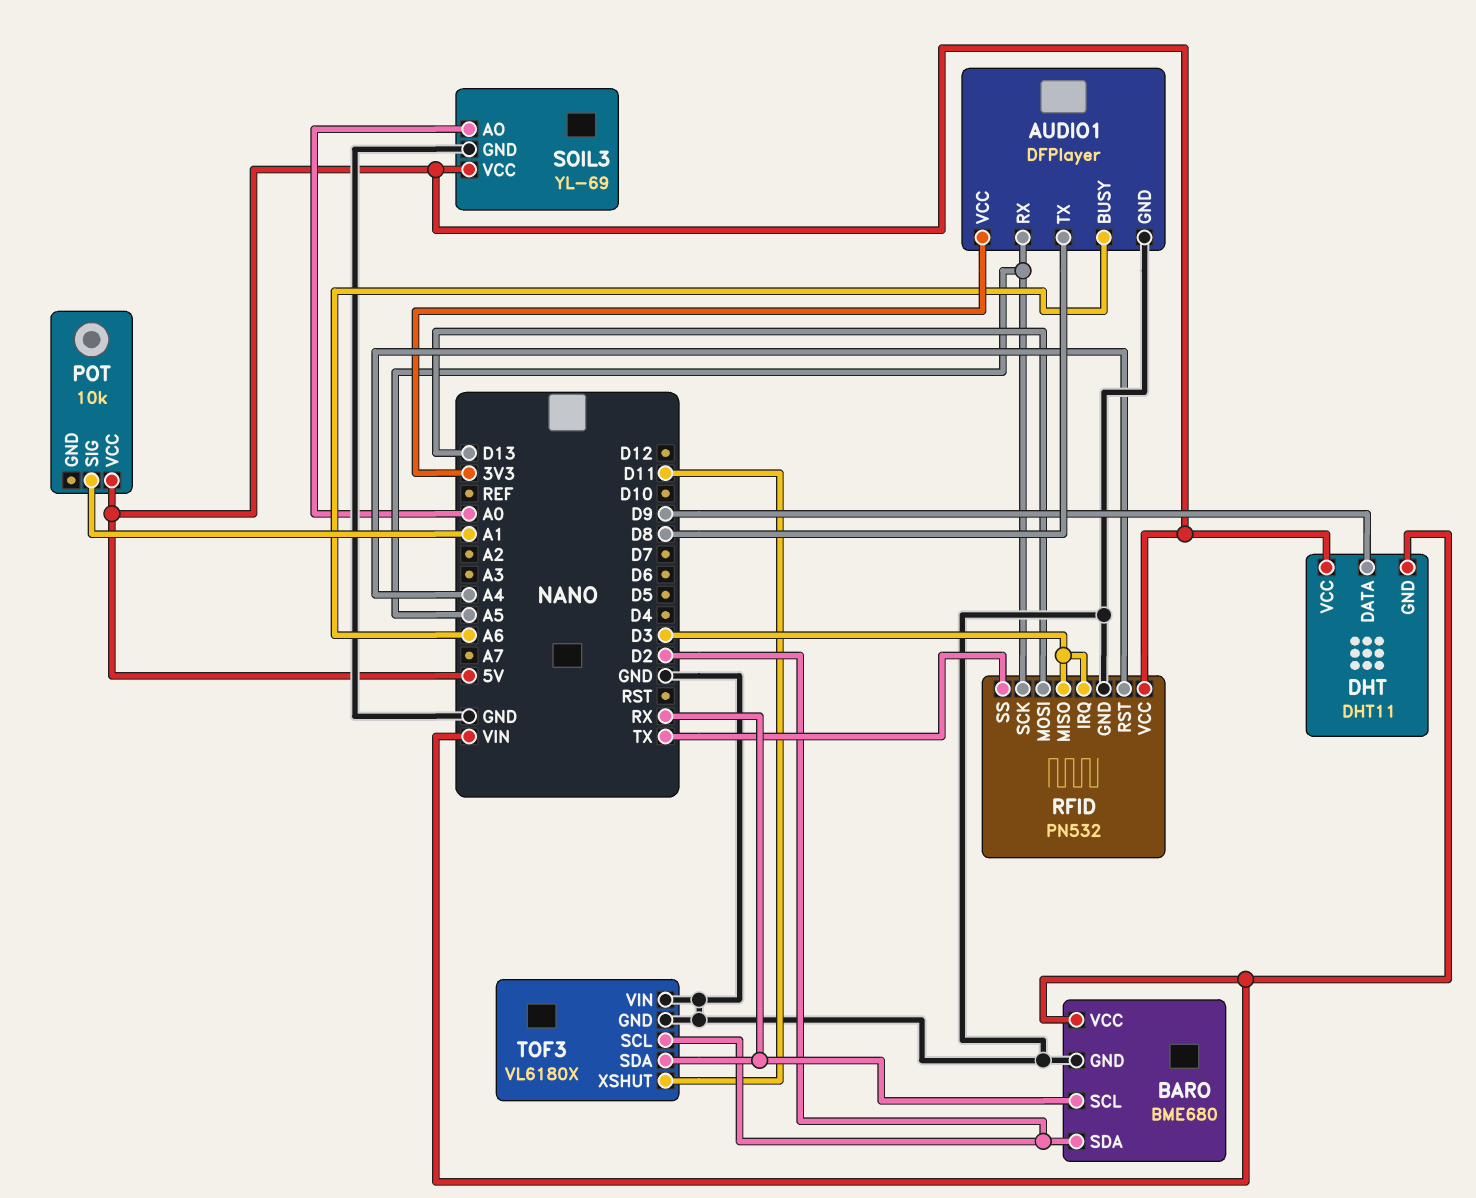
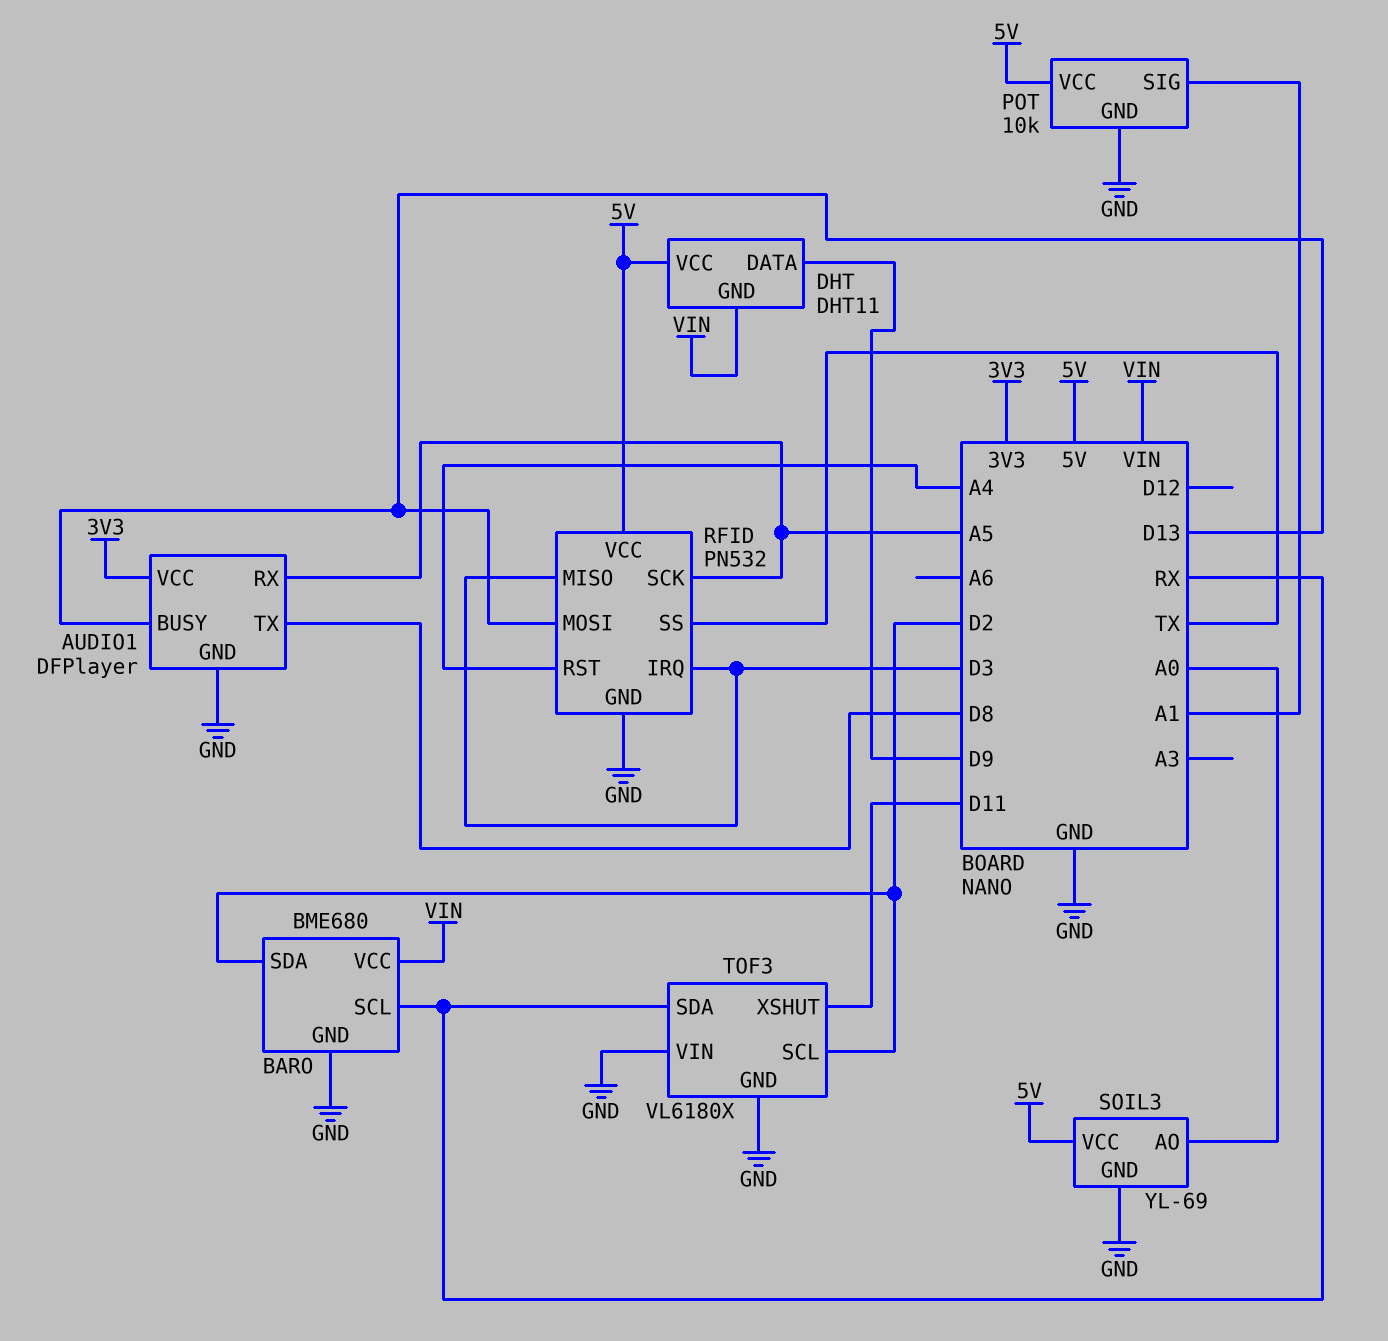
AUDIO1 pin BUSY: A6 -> D13
POT pin GND: none -> GND

